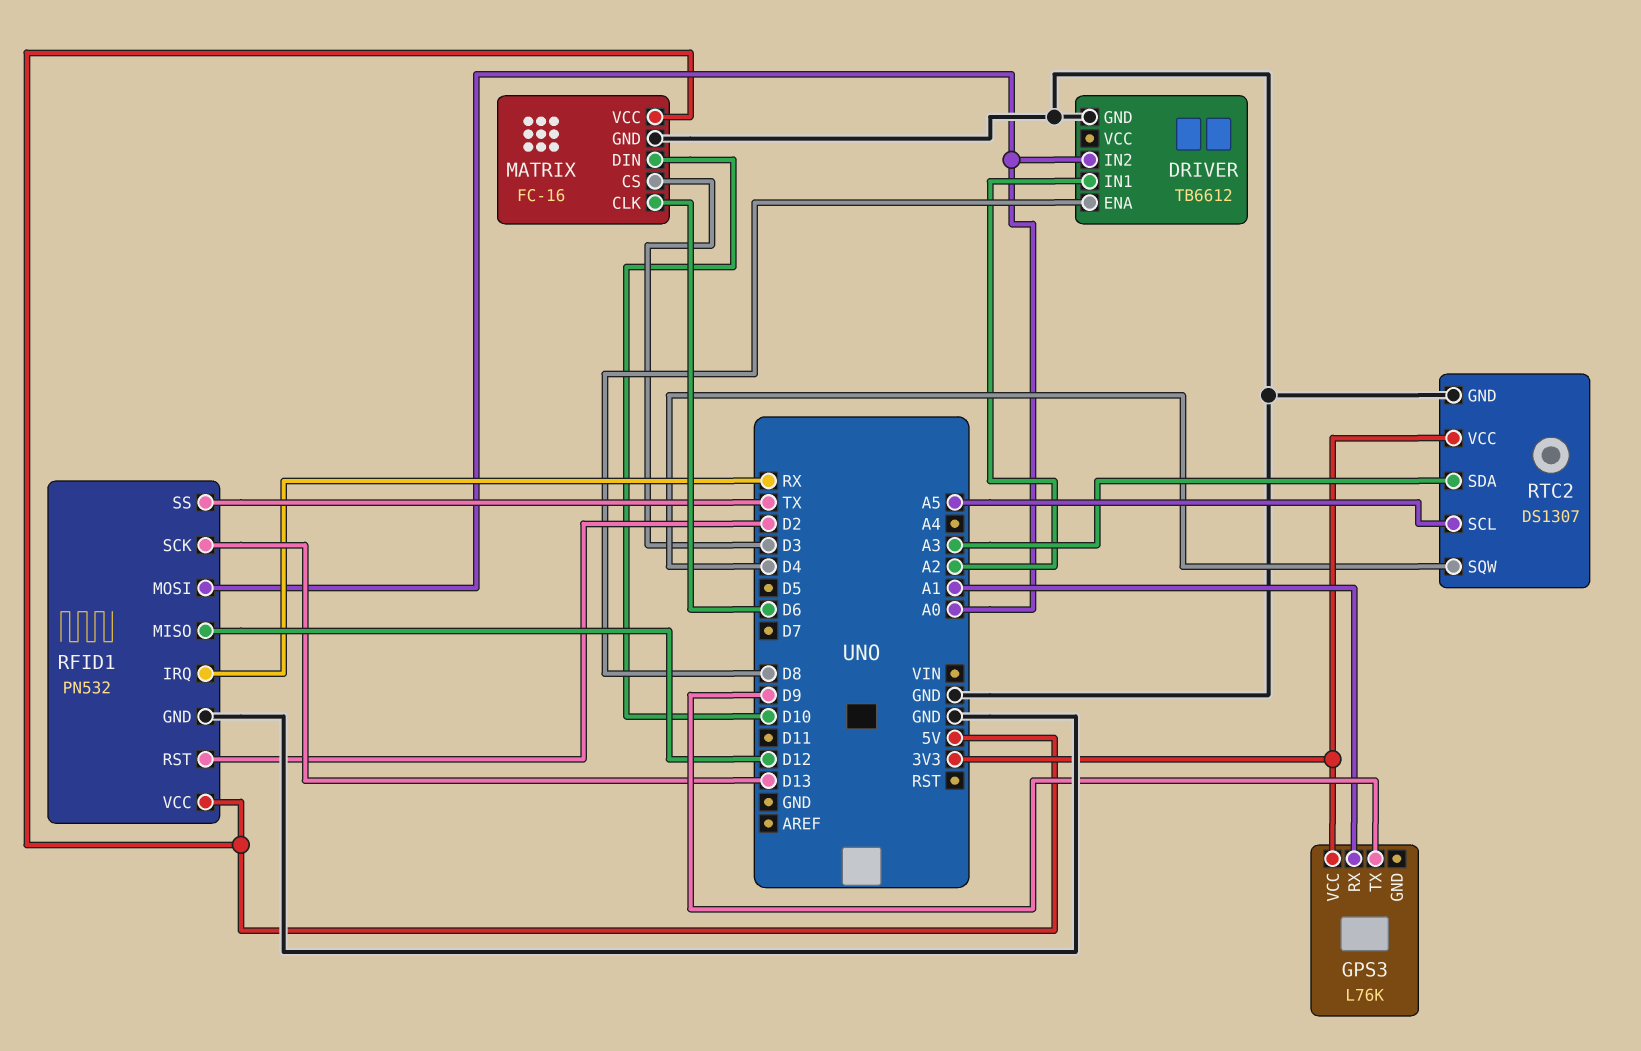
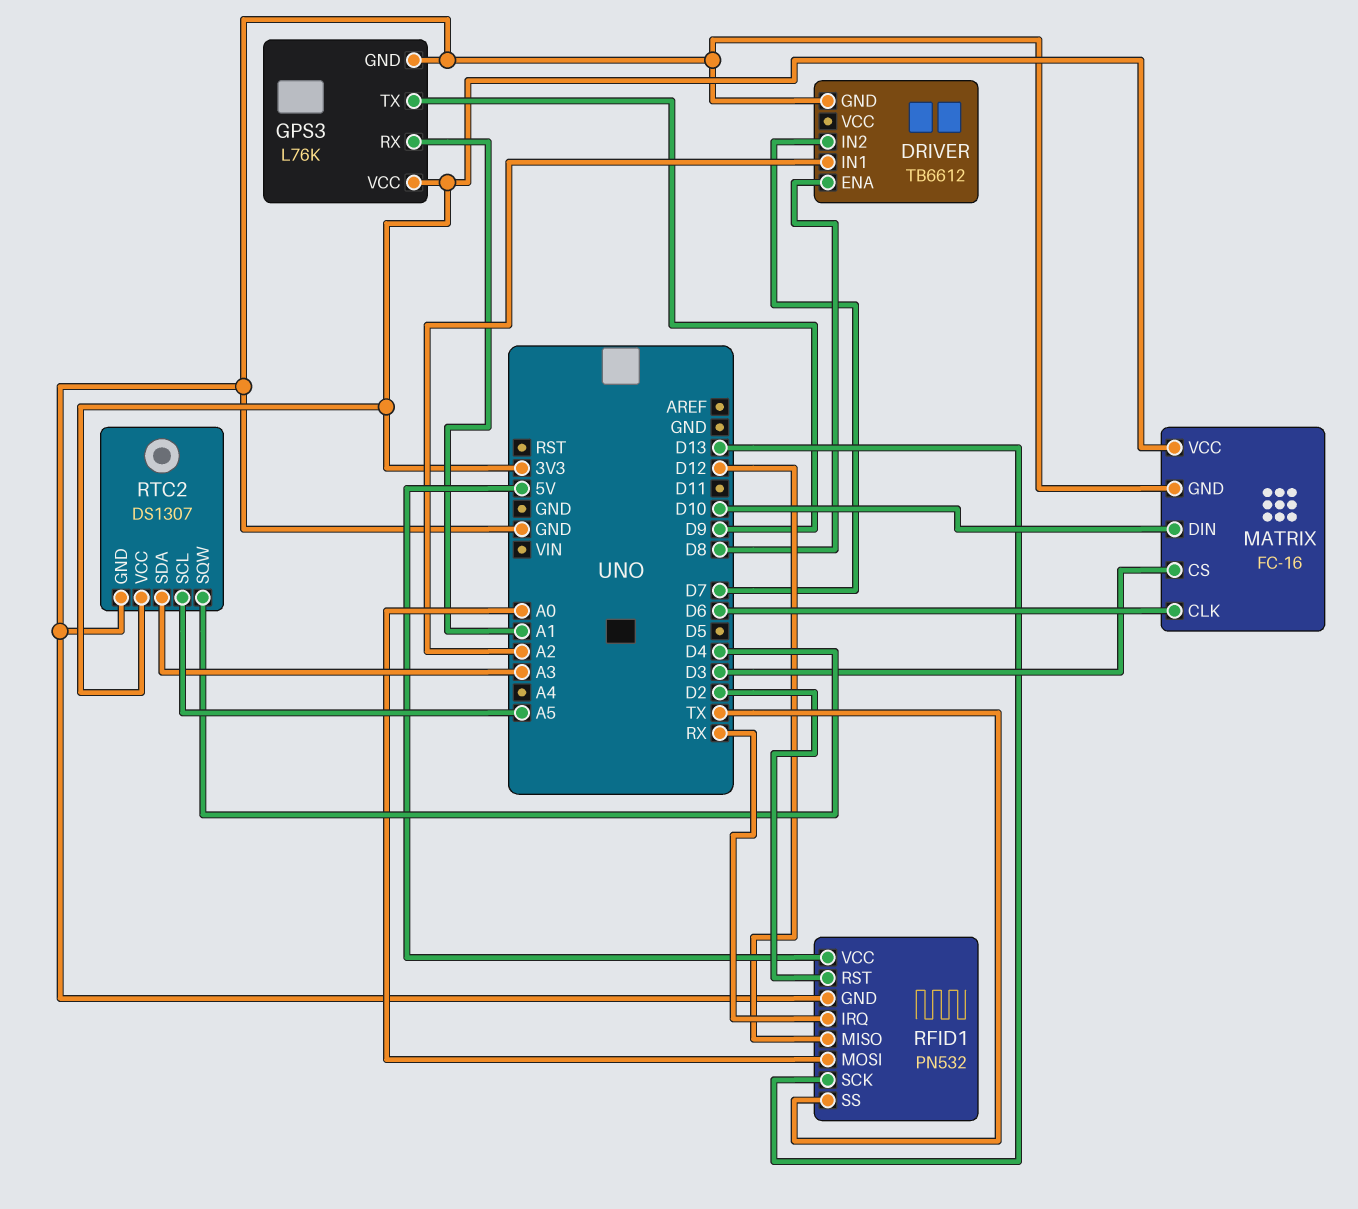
DRIVER pin IN2: A0 -> D7
GPS3 pin GND: none -> GND
MATRIX pin VCC: 5V -> 3V3

